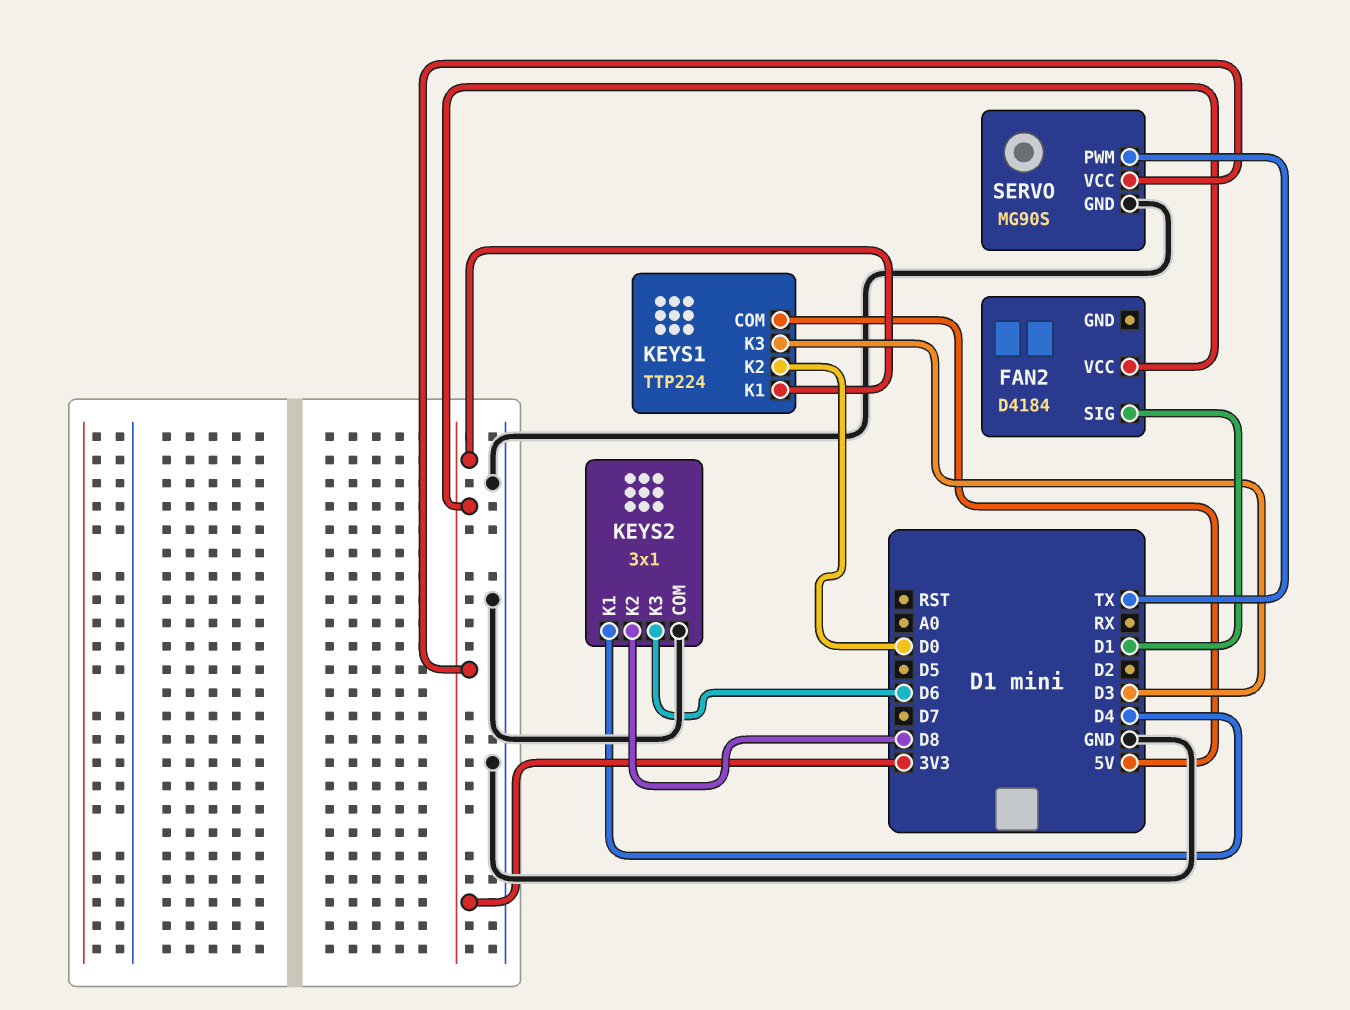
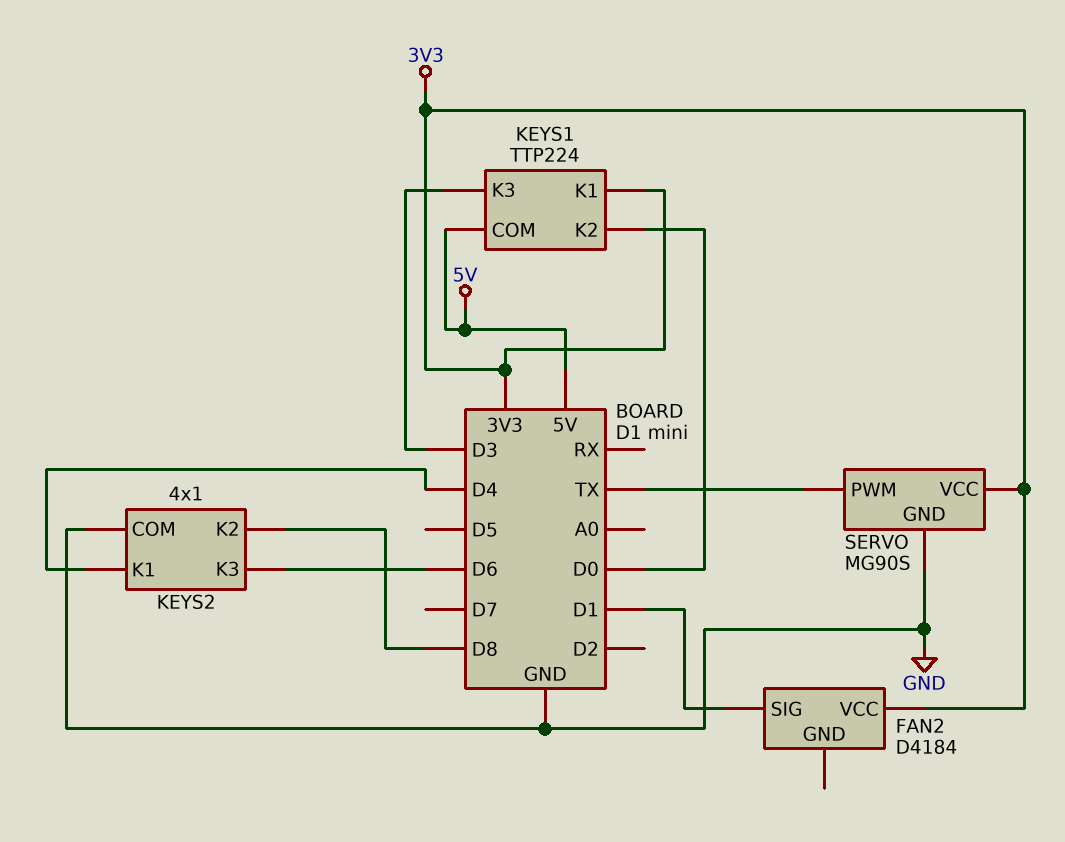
KEYS2: 3x1 -> 4x1

